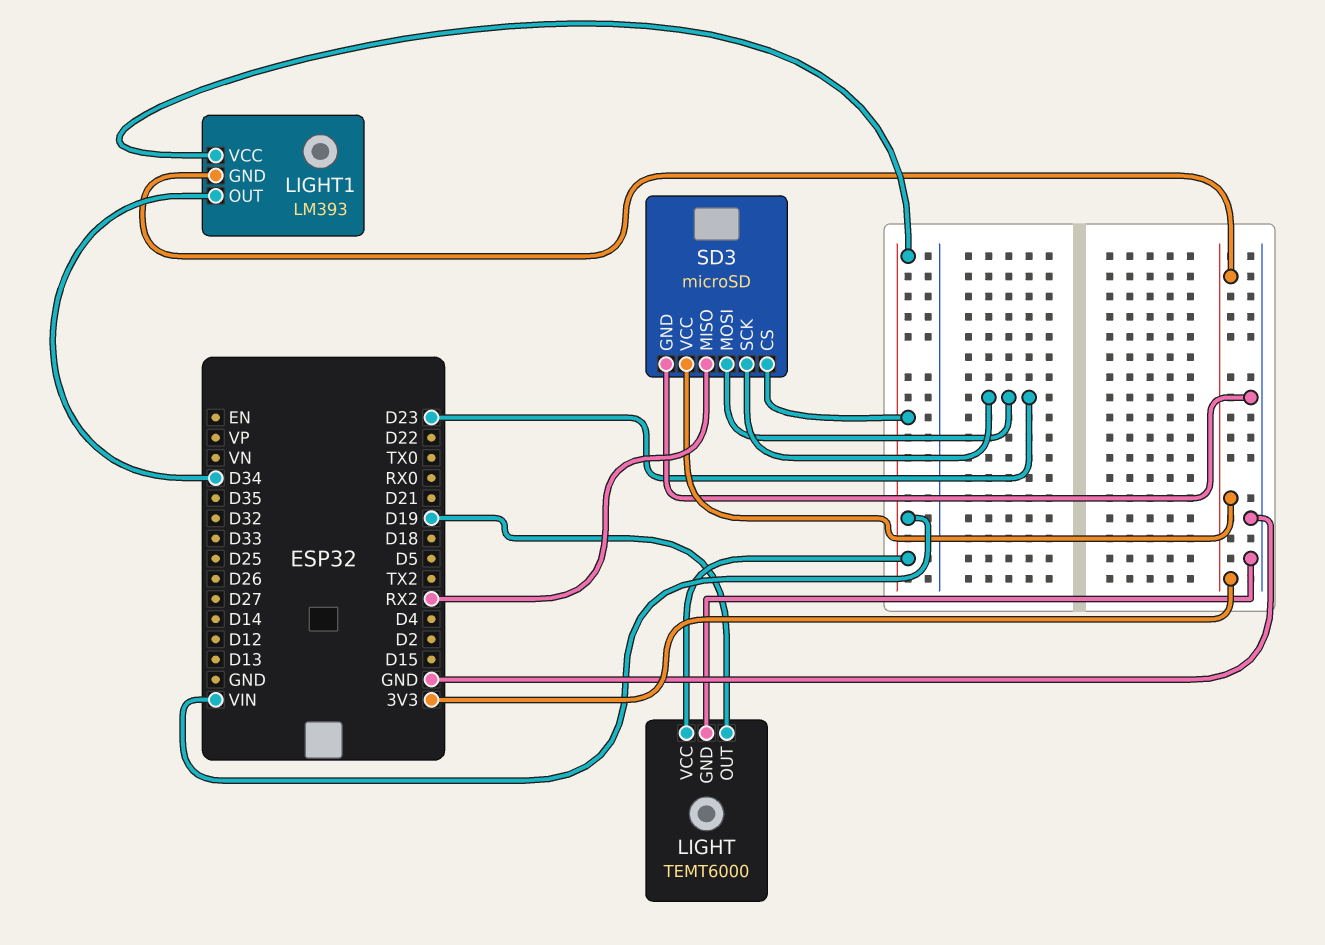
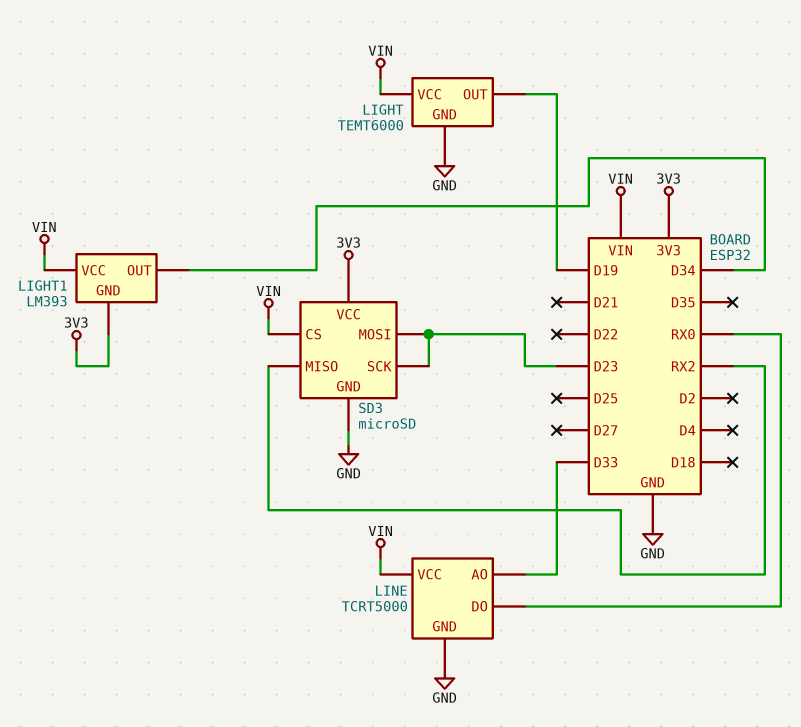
LINE: none -> TCRT5000
LINE pin AO: none -> D33
LINE pin DO: none -> RX0
LINE pin GND: none -> GND
LINE pin VCC: none -> VIN

